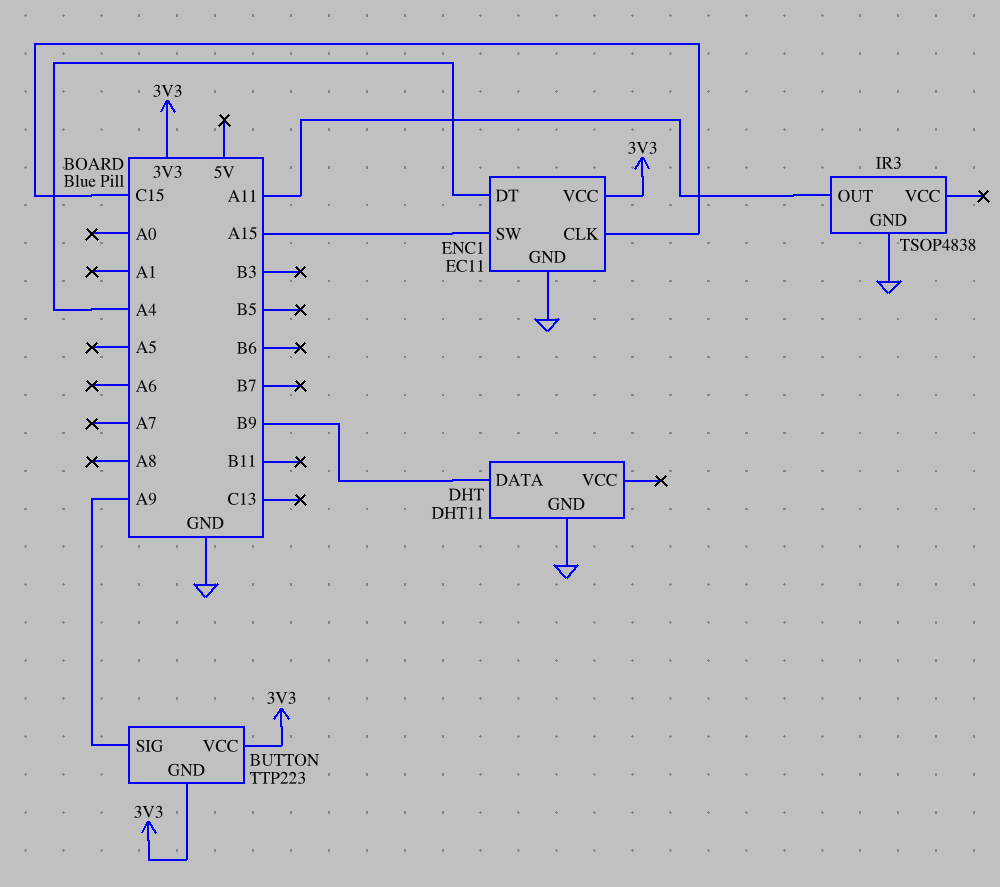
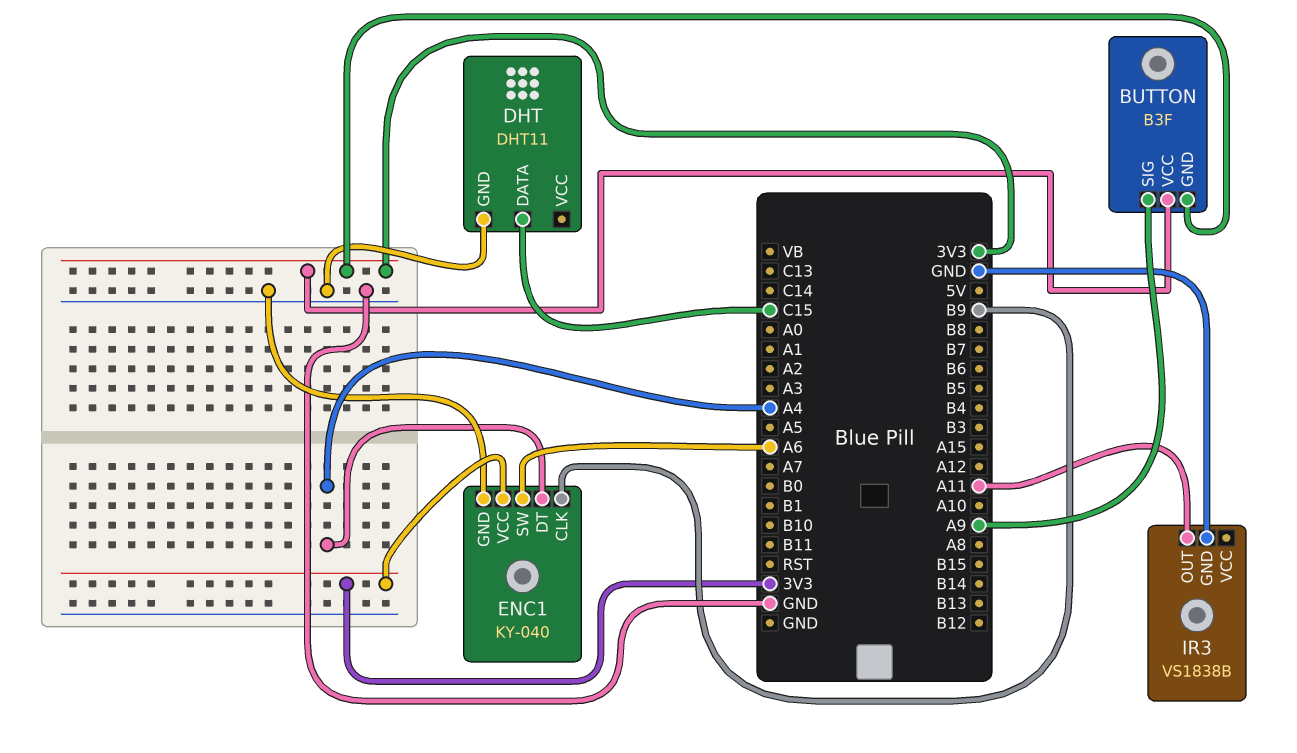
BUTTON: TTP223 -> B3F
DHT pin DATA: B9 -> C15
ENC1: EC11 -> KY-040
ENC1 pin CLK: C15 -> B9
ENC1 pin SW: A15 -> A6
IR3: TSOP4838 -> VS1838B

